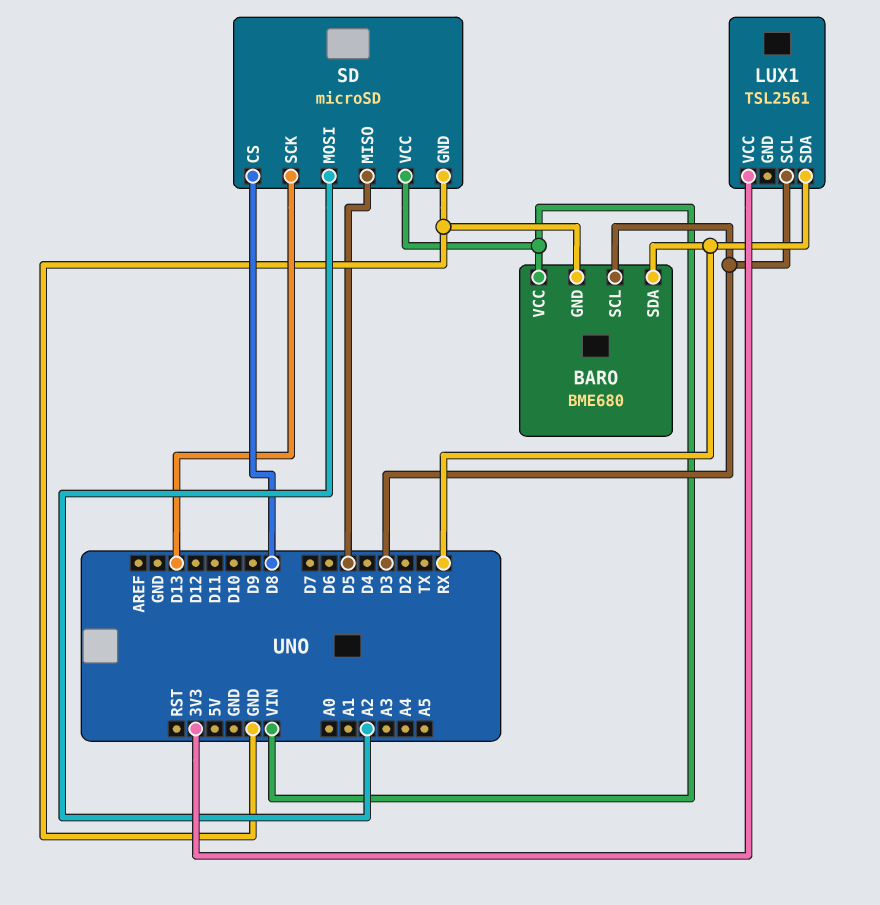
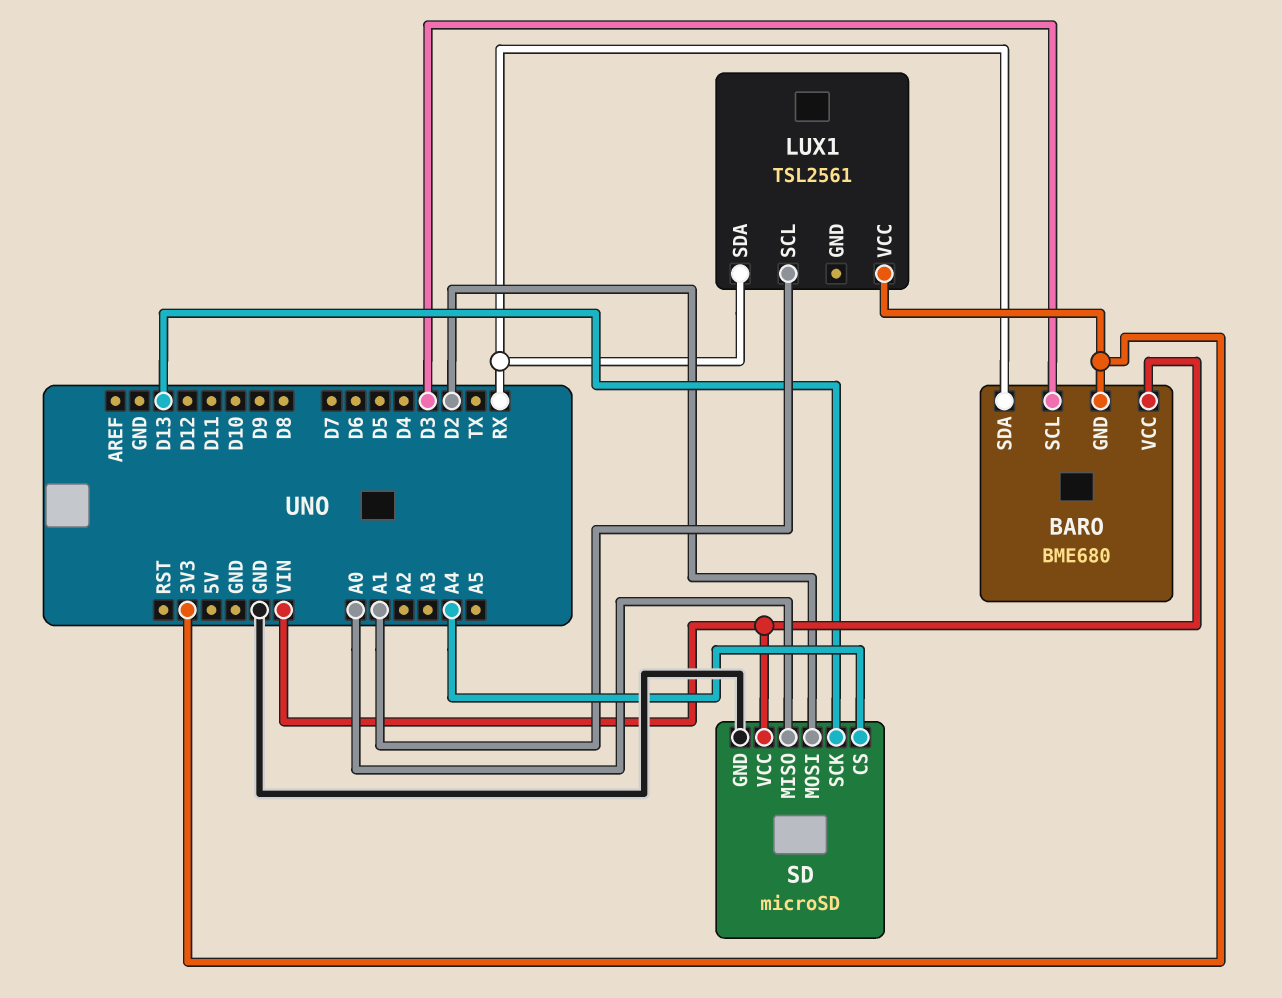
BARO pin GND: GND -> 3V3
LUX1 pin SCL: D3 -> A1
SD pin CS: D8 -> A4
SD pin MISO: D5 -> A0
SD pin MOSI: A2 -> D2

